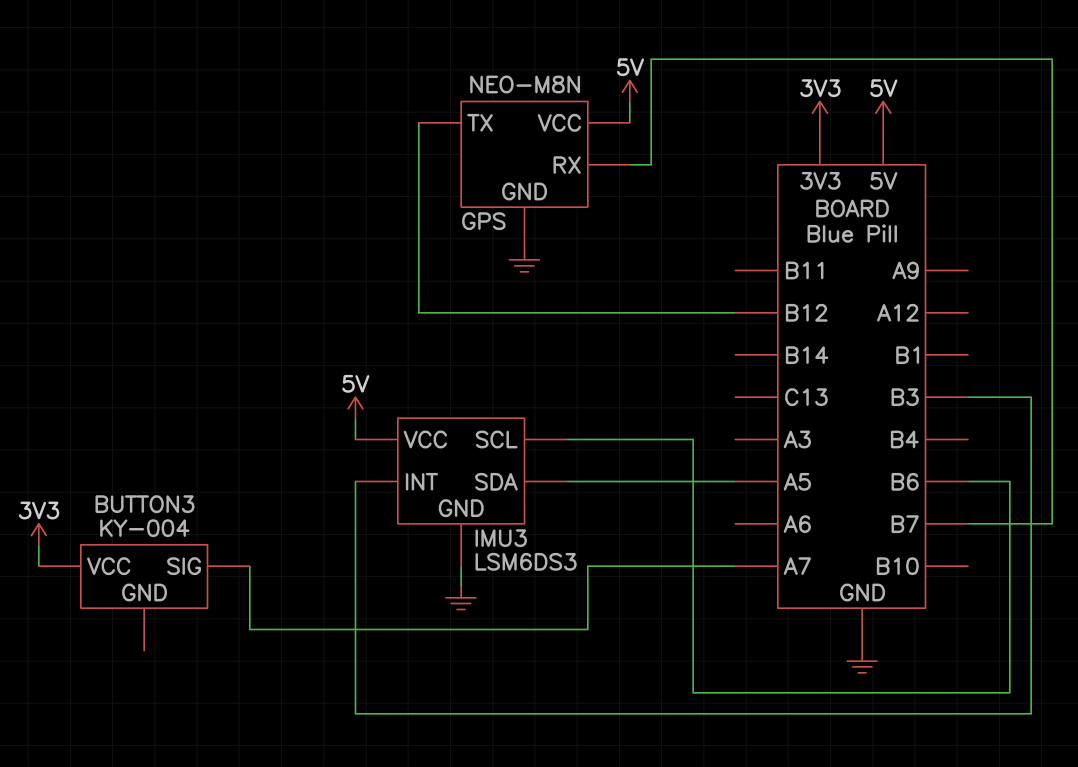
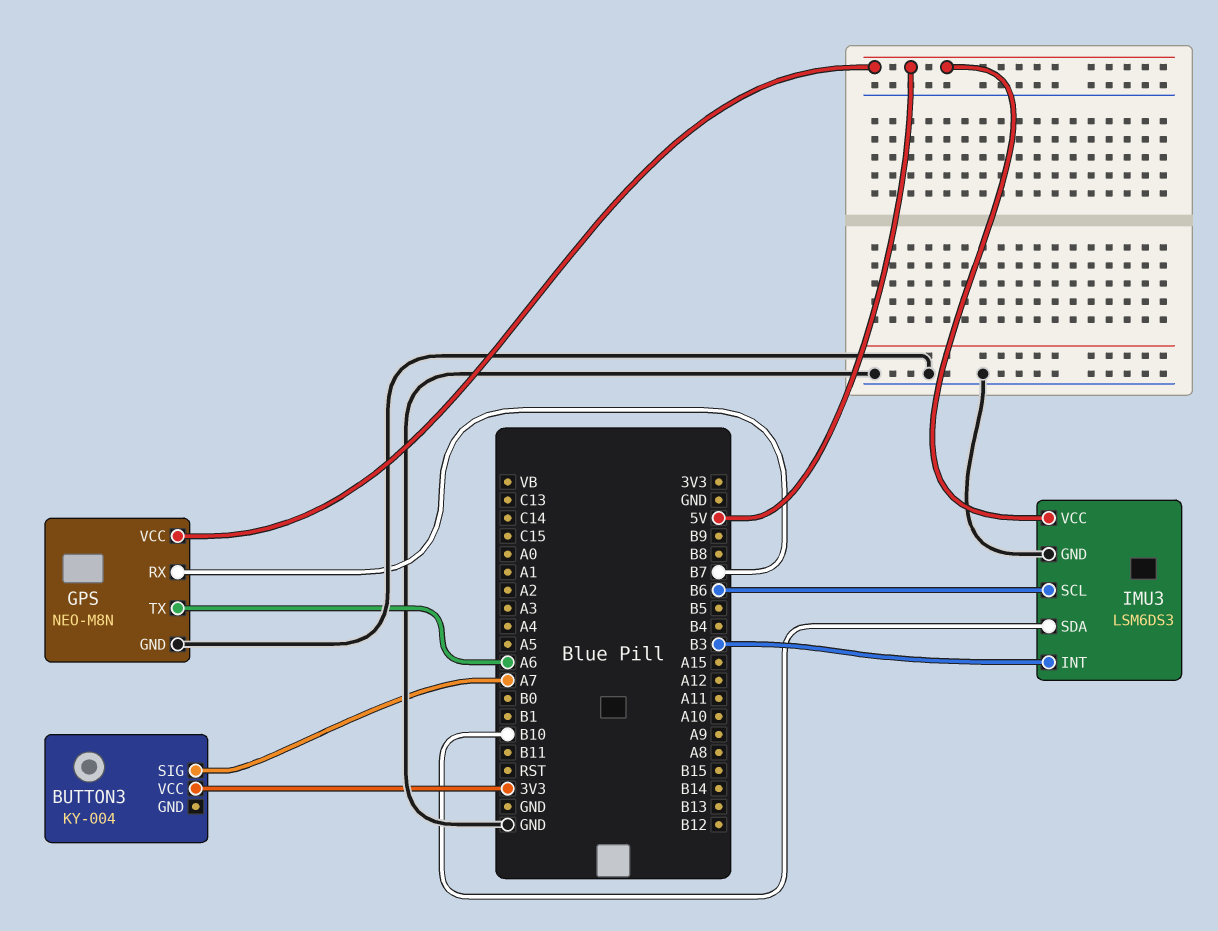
GPS pin TX: B12 -> A6
IMU3 pin SDA: A5 -> B10

